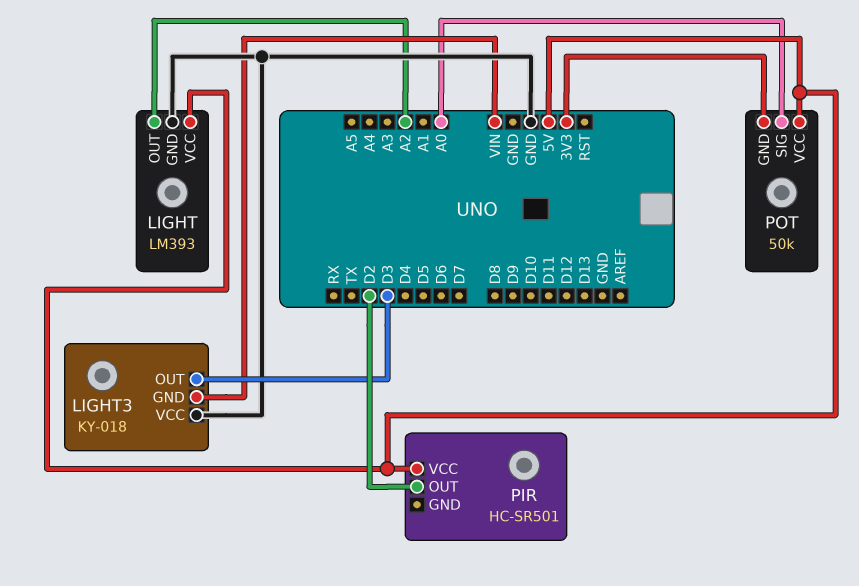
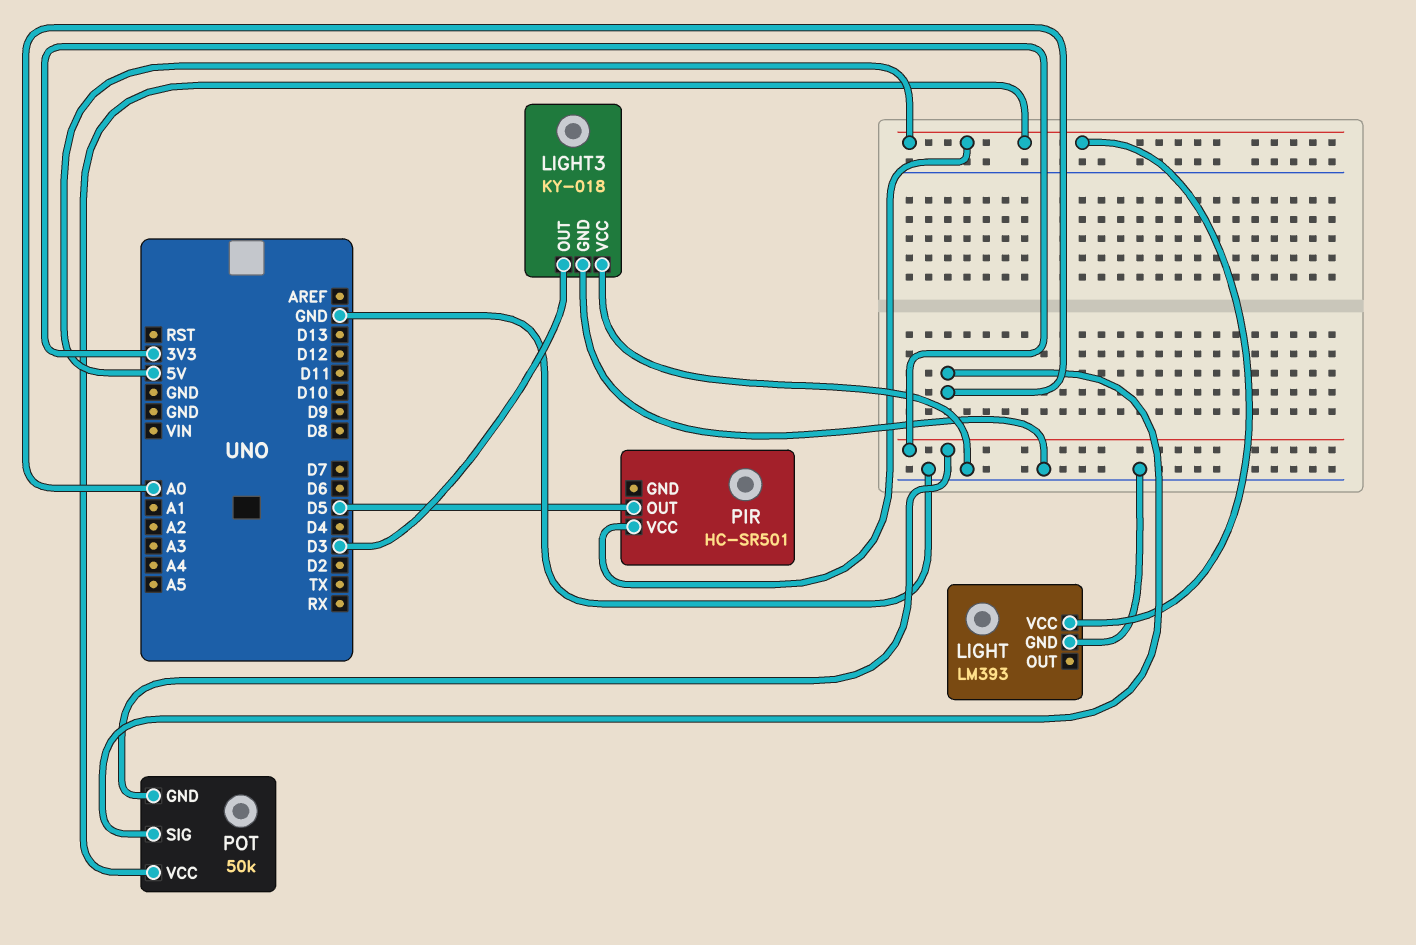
LIGHT pin OUT: A2 -> none
LIGHT3 pin GND: VIN -> GND
PIR pin OUT: D2 -> D5

